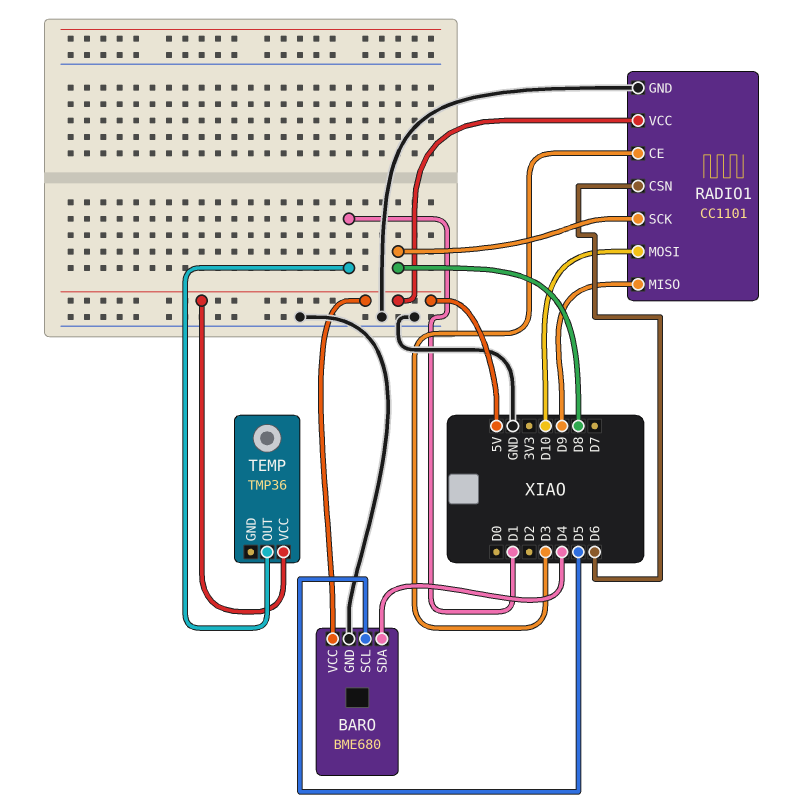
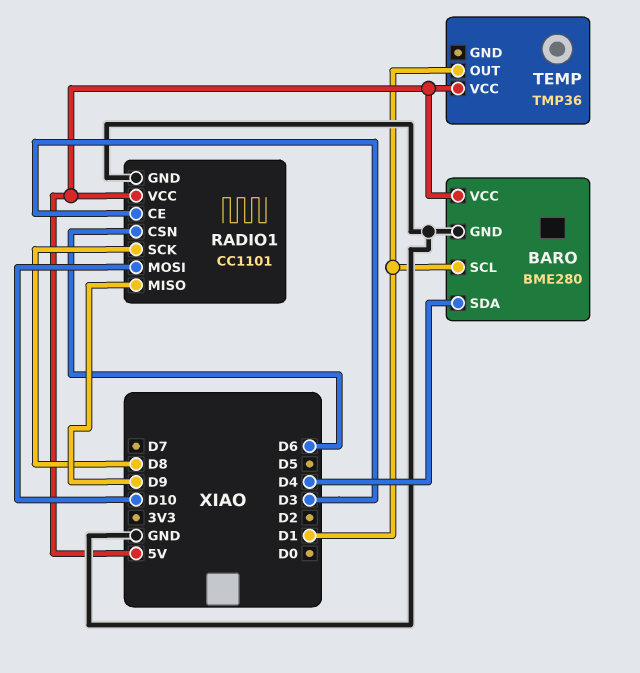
BARO: BME680 -> BME280
BARO pin SCL: D5 -> D1

